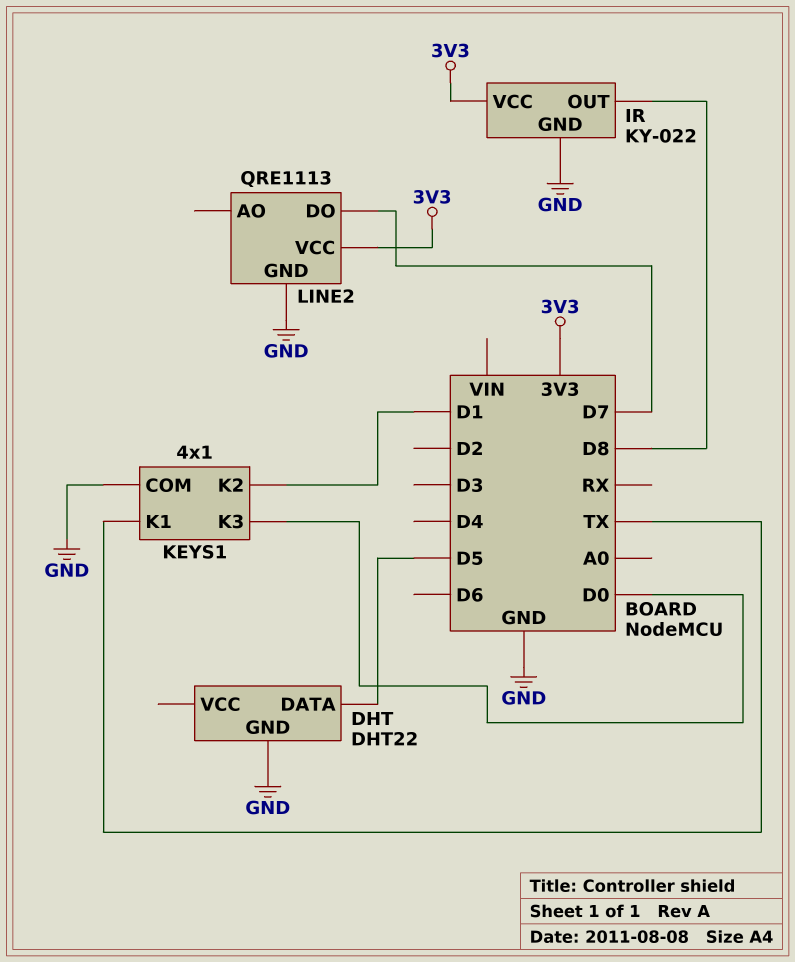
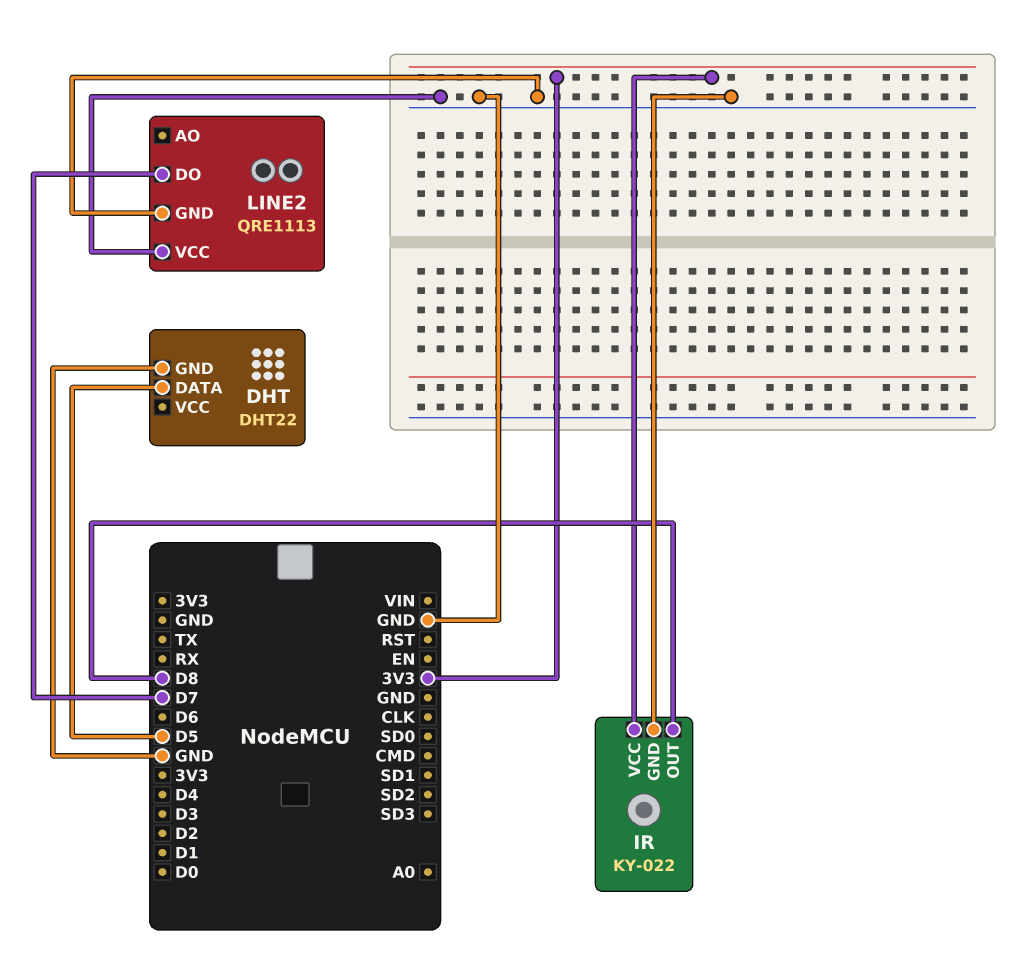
KEYS1: 4x1 -> none
KEYS1 pin COM: GND -> none
KEYS1 pin K1: TX -> none
KEYS1 pin K2: D1 -> none
KEYS1 pin K3: D0 -> none
LINE2 pin VCC: 3V3 -> GND

